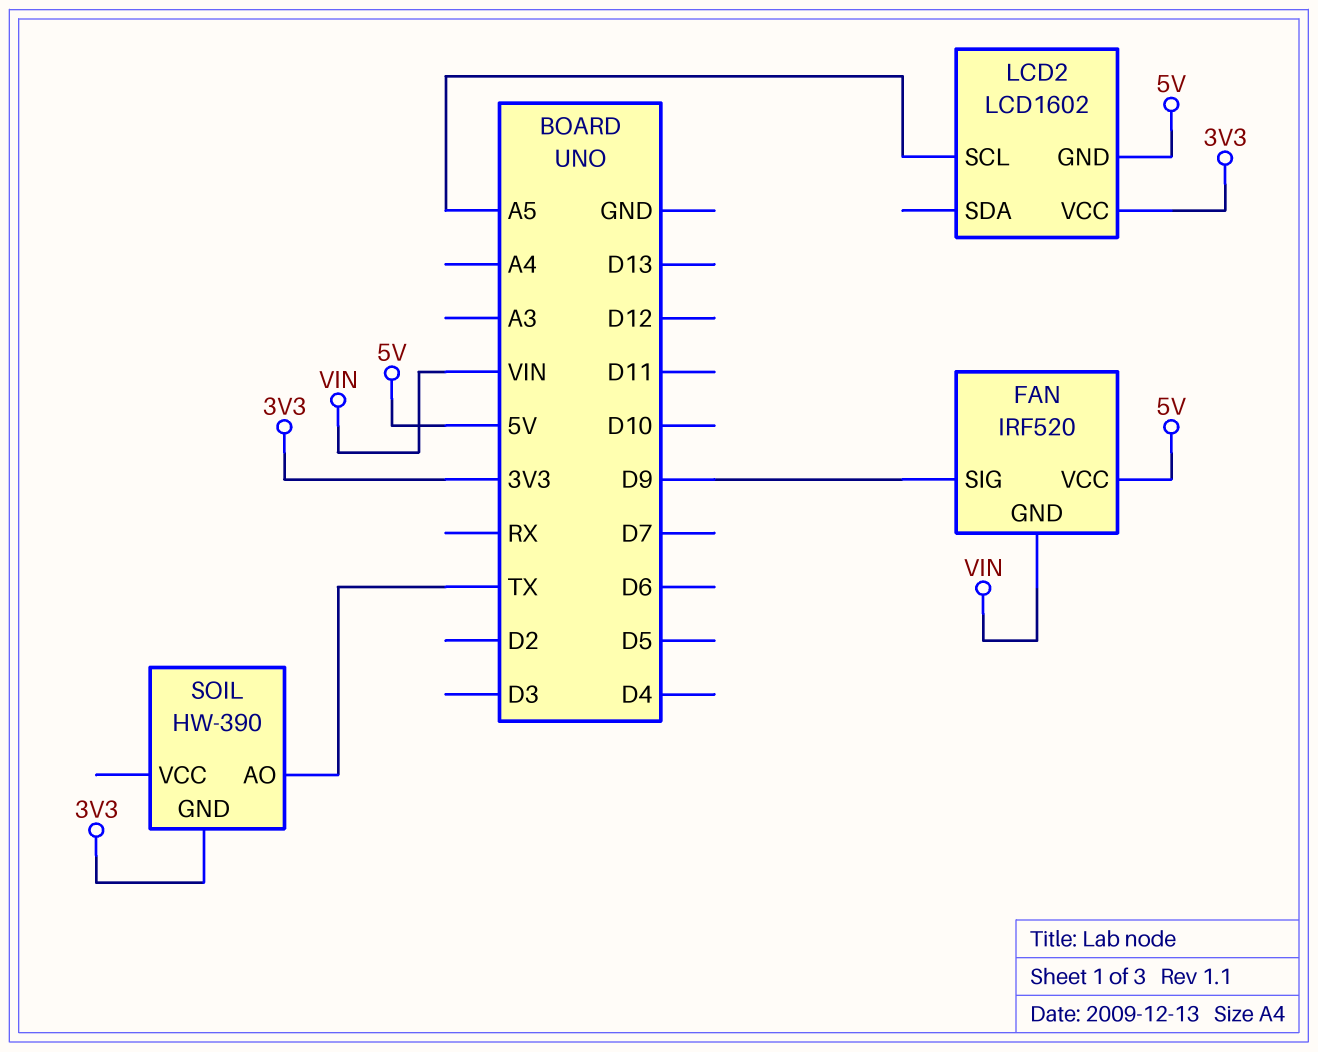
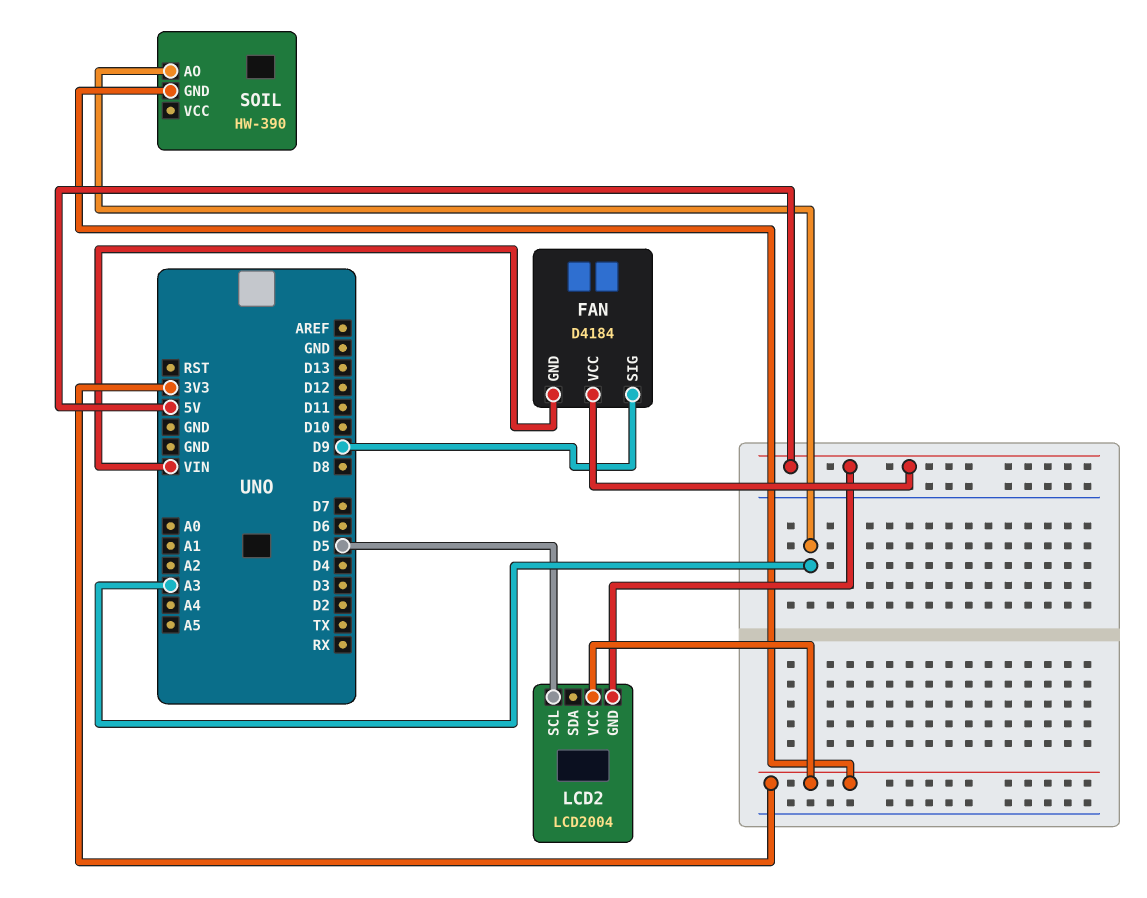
FAN: IRF520 -> D4184
LCD2: LCD1602 -> LCD2004
LCD2 pin SCL: A5 -> D5
SOIL pin AO: TX -> A3

